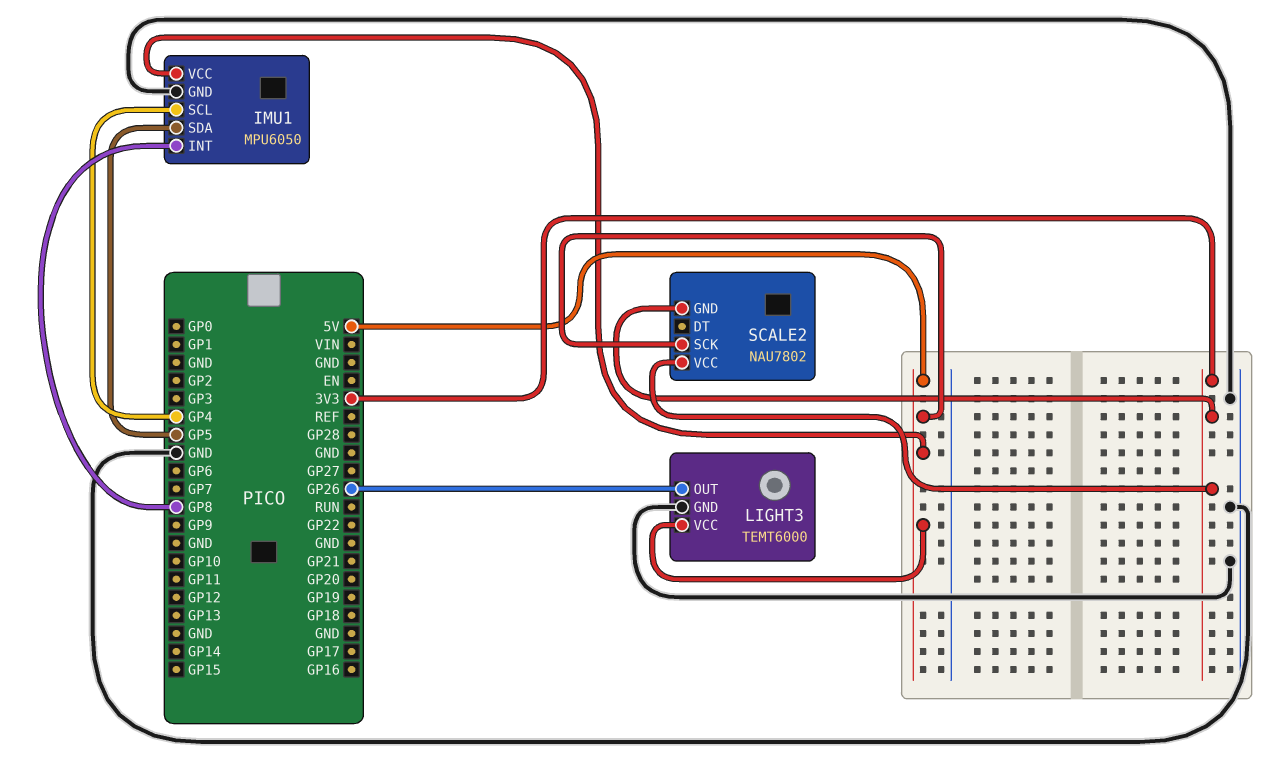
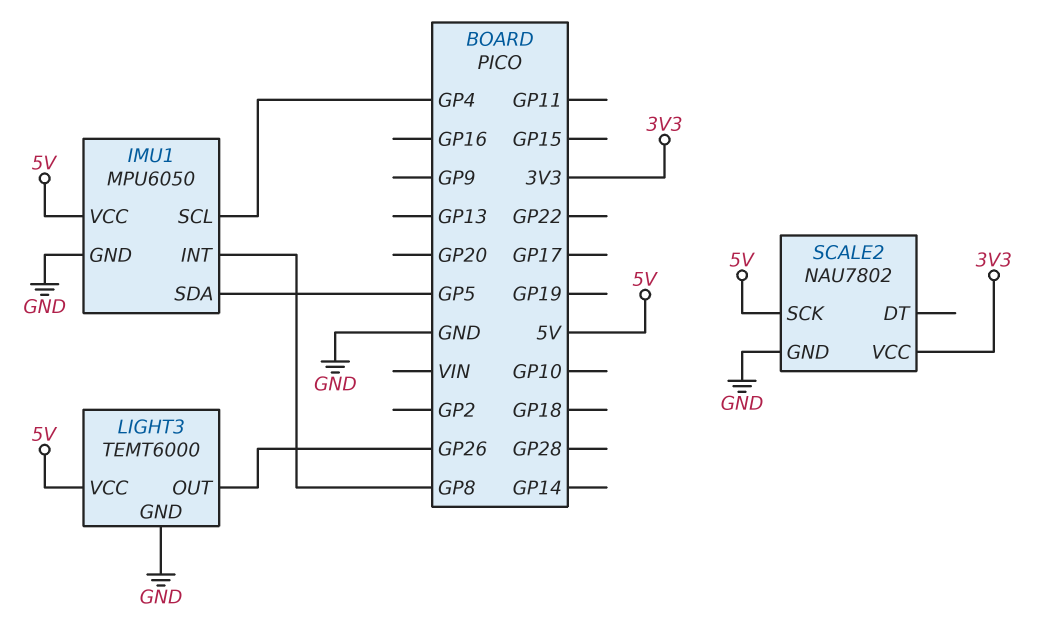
SCALE2 pin GND: 3V3 -> GND

